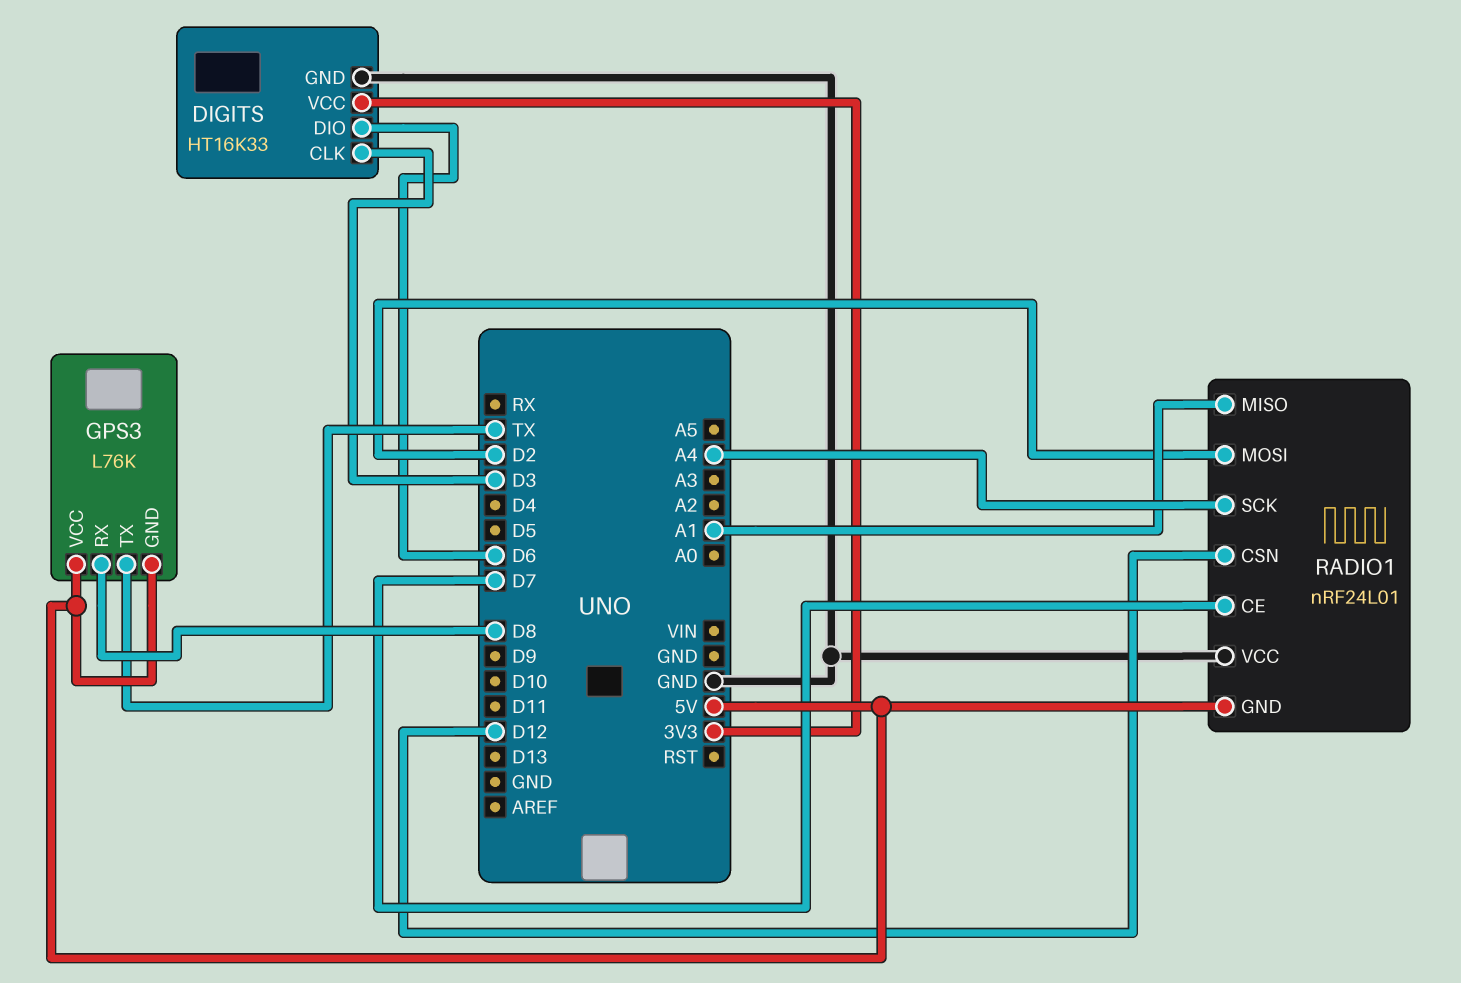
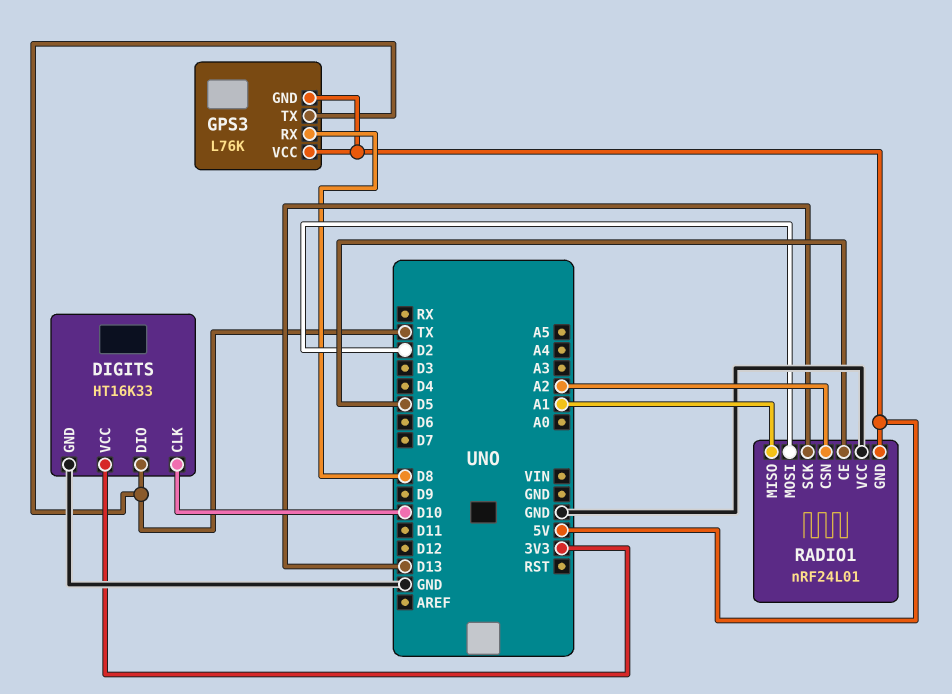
DIGITS pin CLK: D3 -> D10
DIGITS pin DIO: D6 -> TX
RADIO1 pin CE: D7 -> D5
RADIO1 pin CSN: D12 -> A2
RADIO1 pin SCK: A4 -> D13

